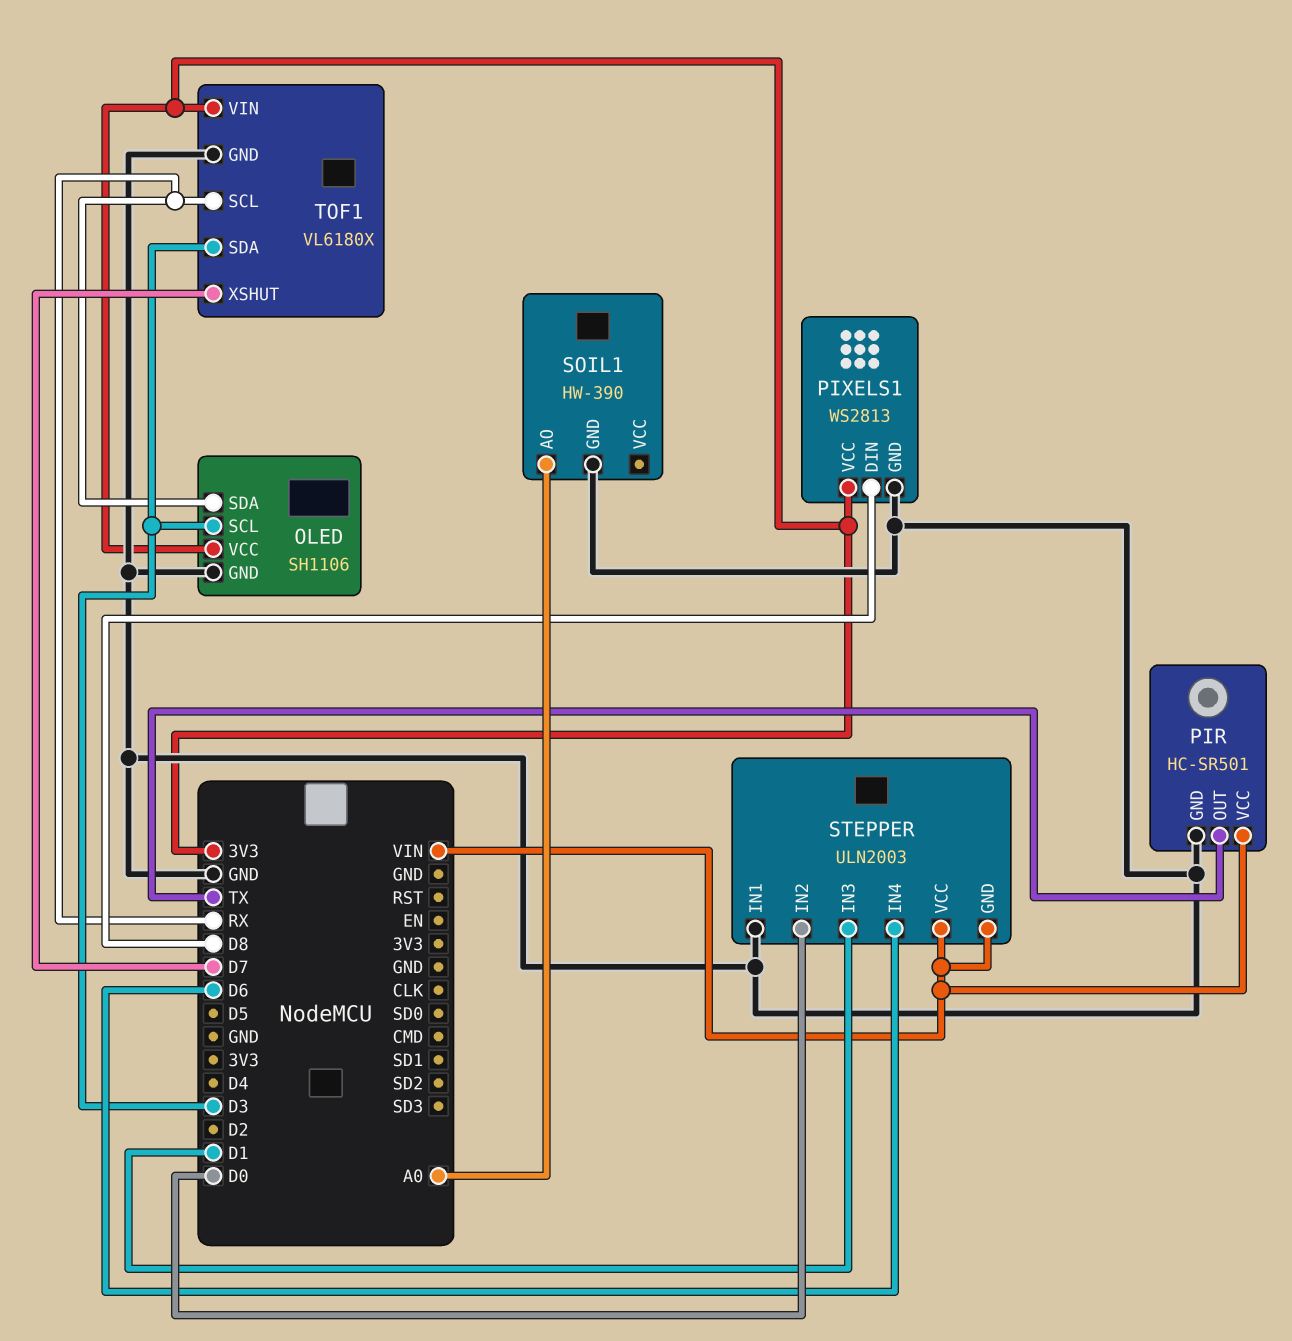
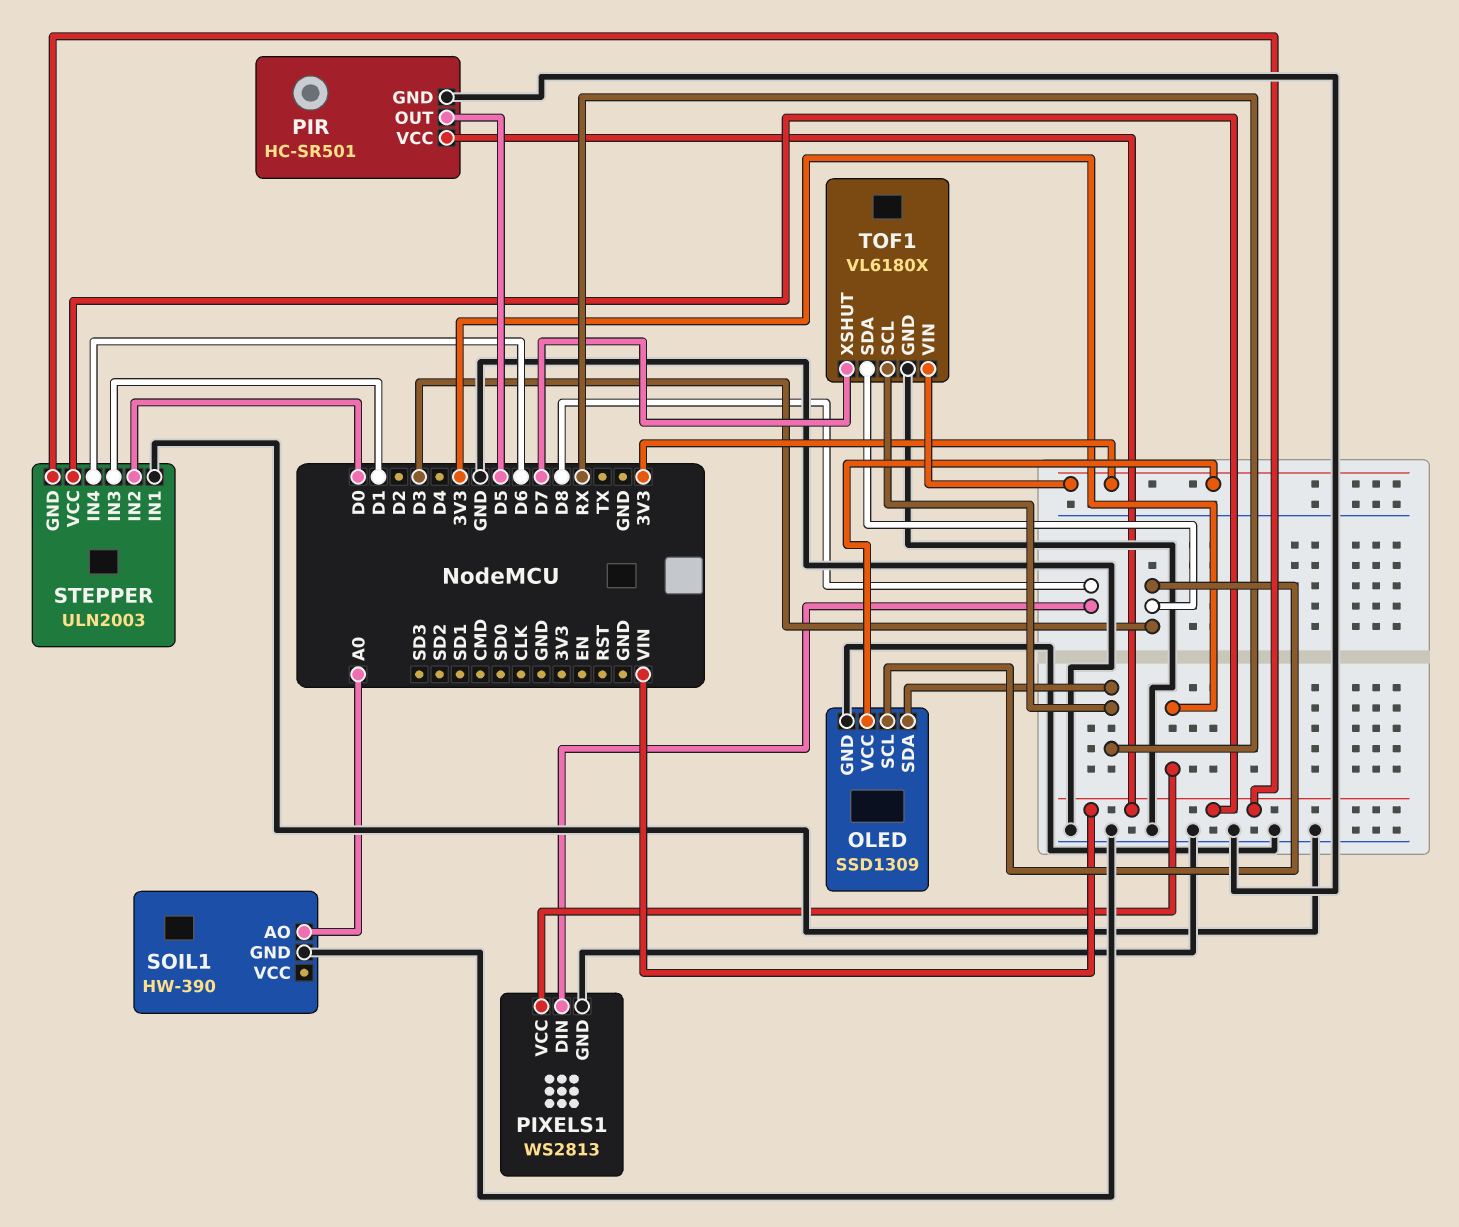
OLED: SH1106 -> SSD1309
PIR pin OUT: TX -> D5

